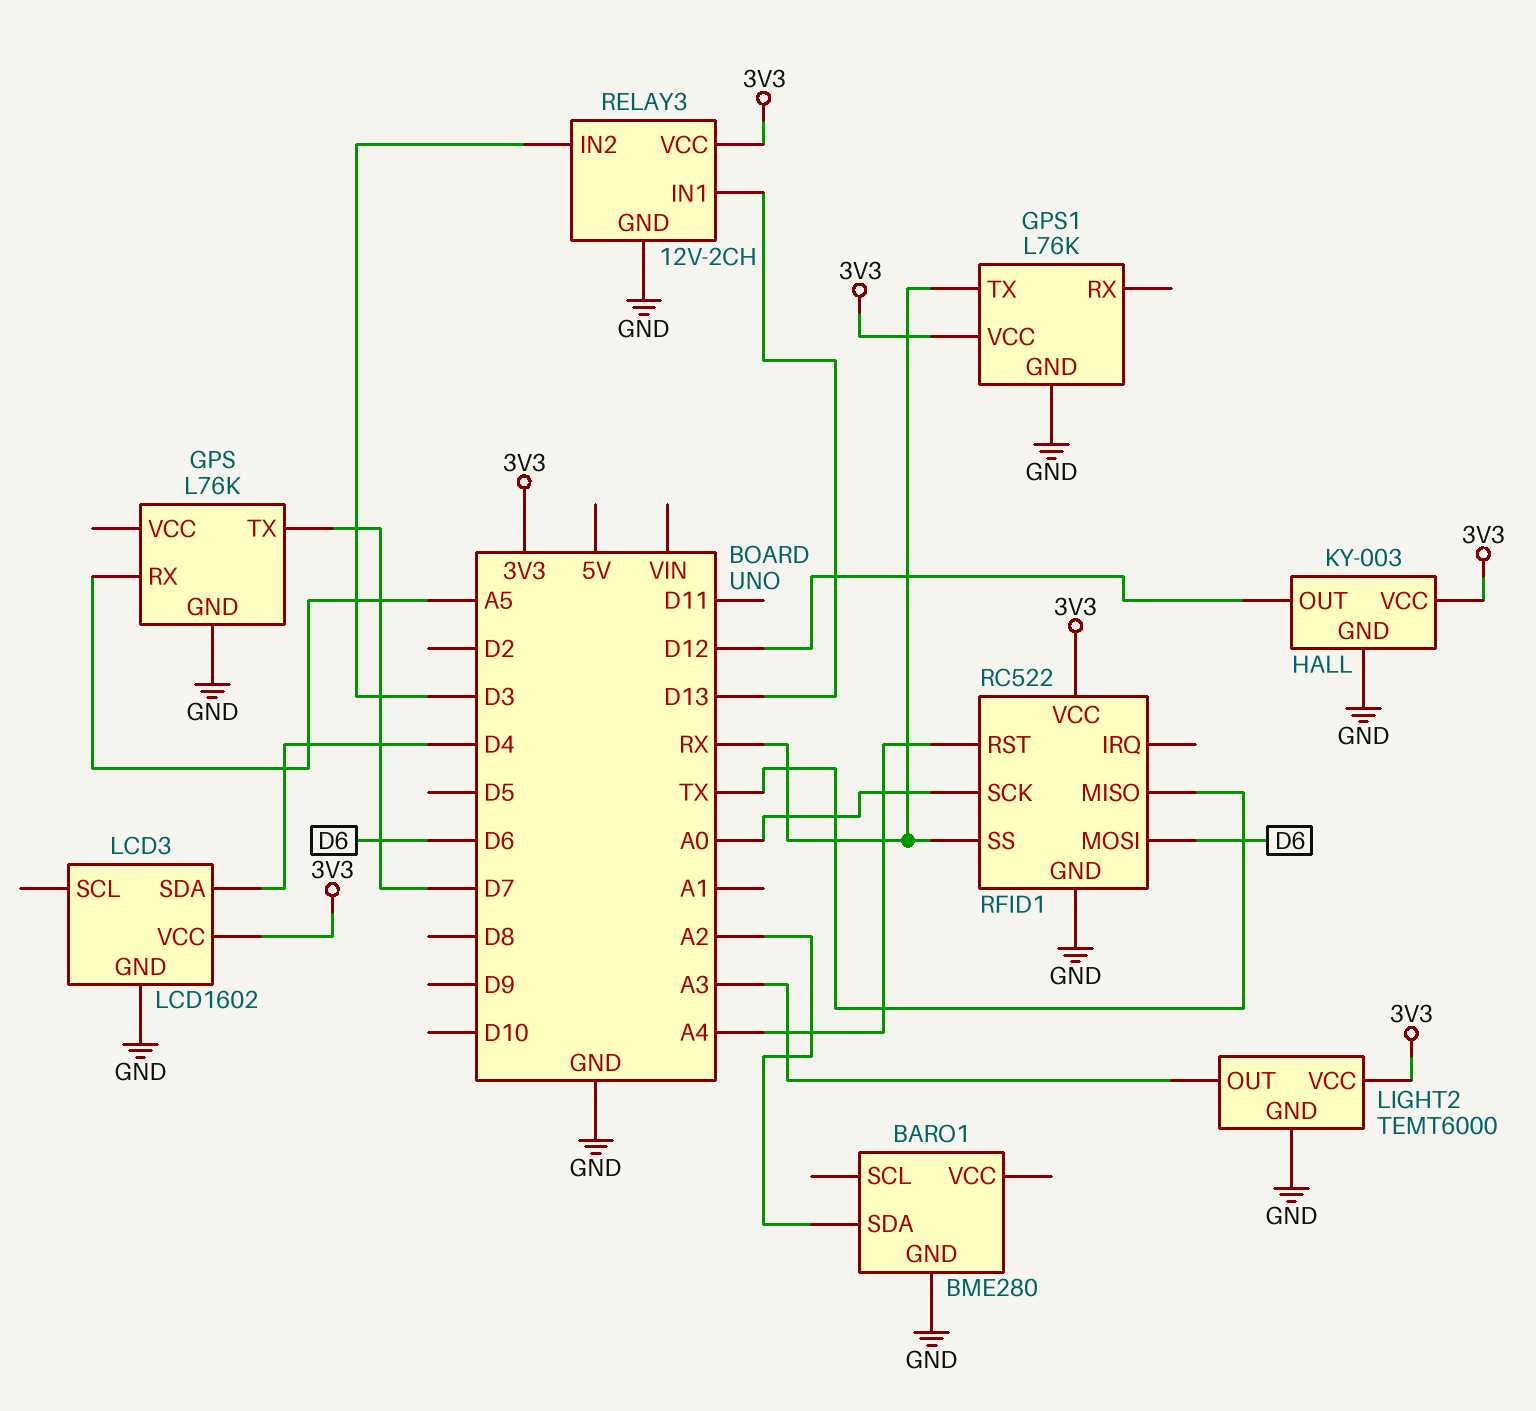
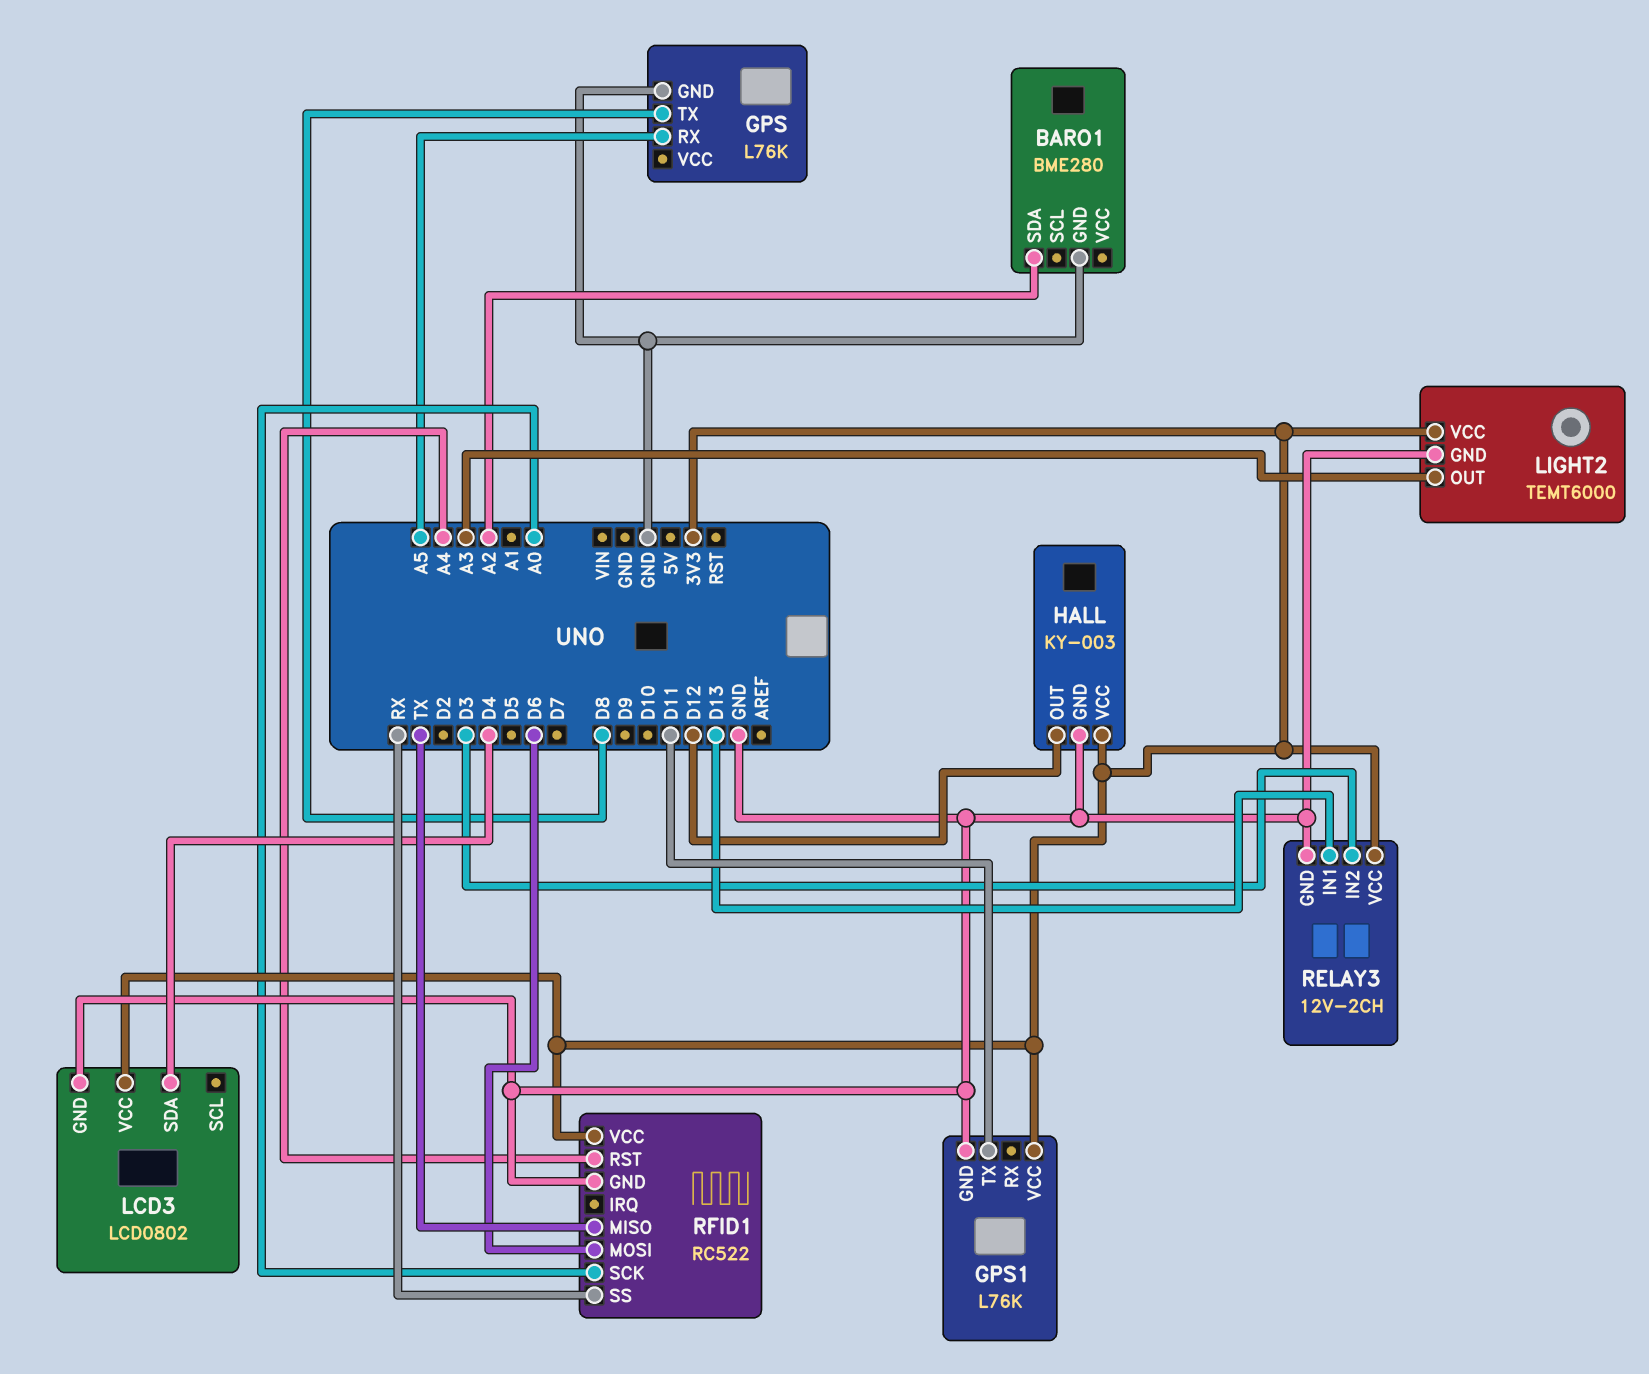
GPS pin TX: D7 -> D8
GPS1 pin TX: RX -> D11
LCD3: LCD1602 -> LCD0802

